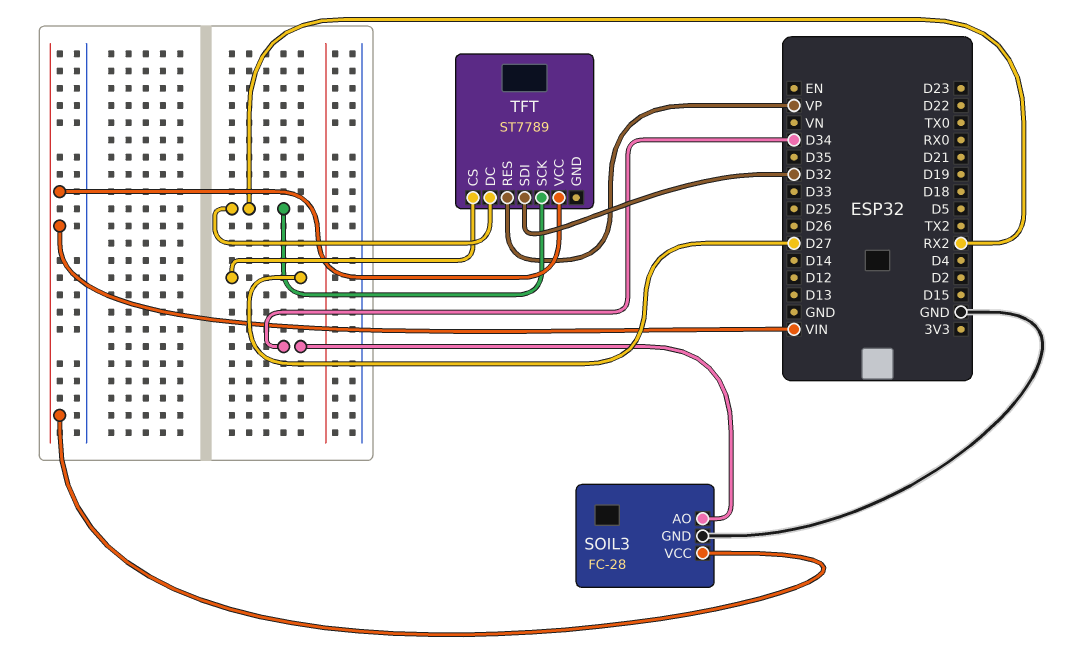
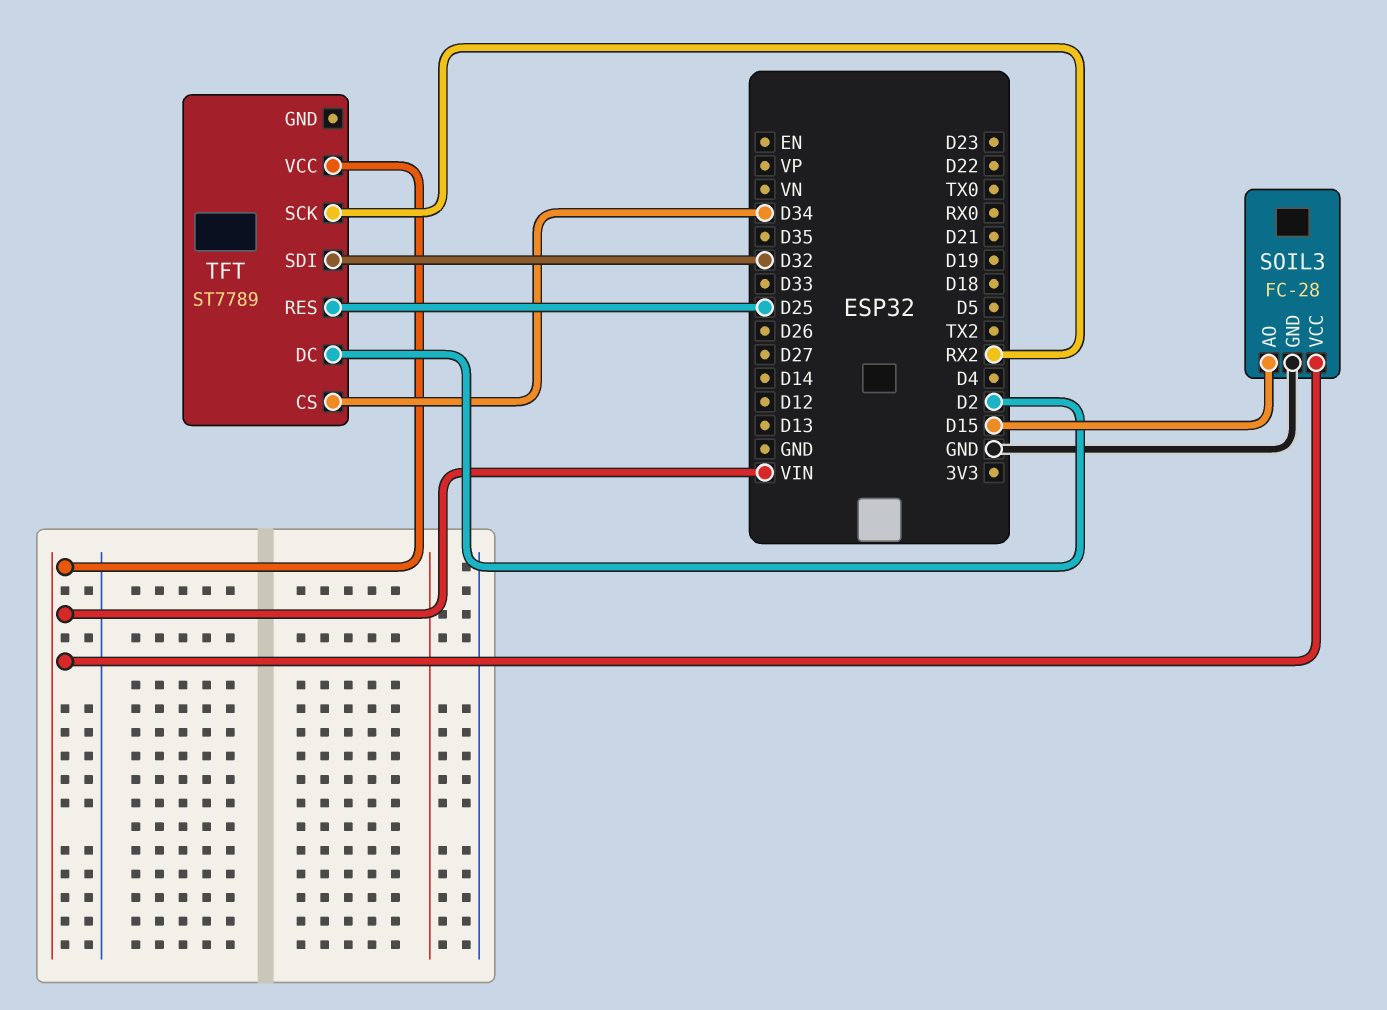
SOIL3 pin AO: D34 -> D15
TFT pin CS: D27 -> D34
TFT pin DC: RX2 -> D2
TFT pin RES: VP -> D25

